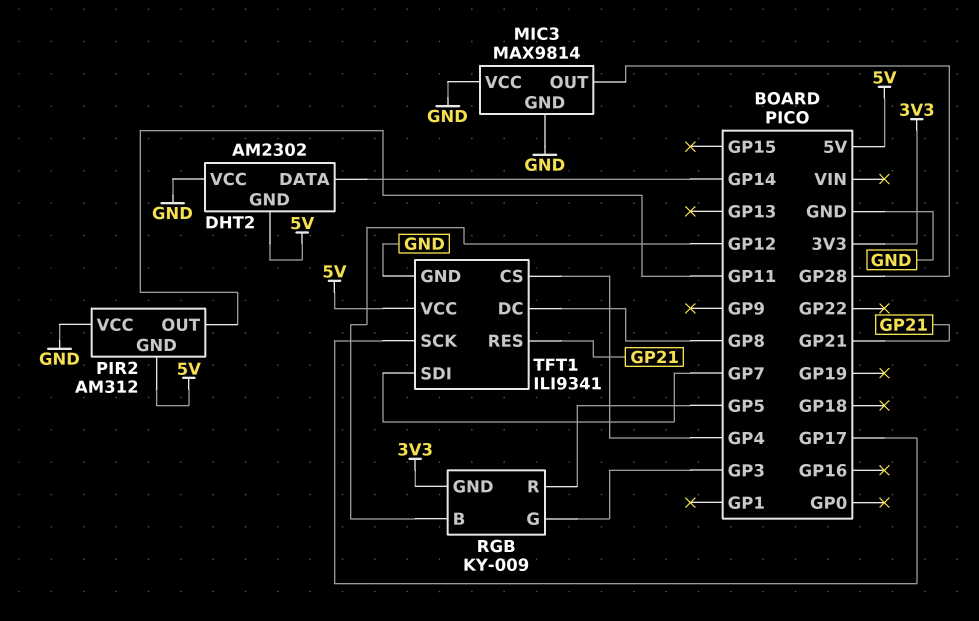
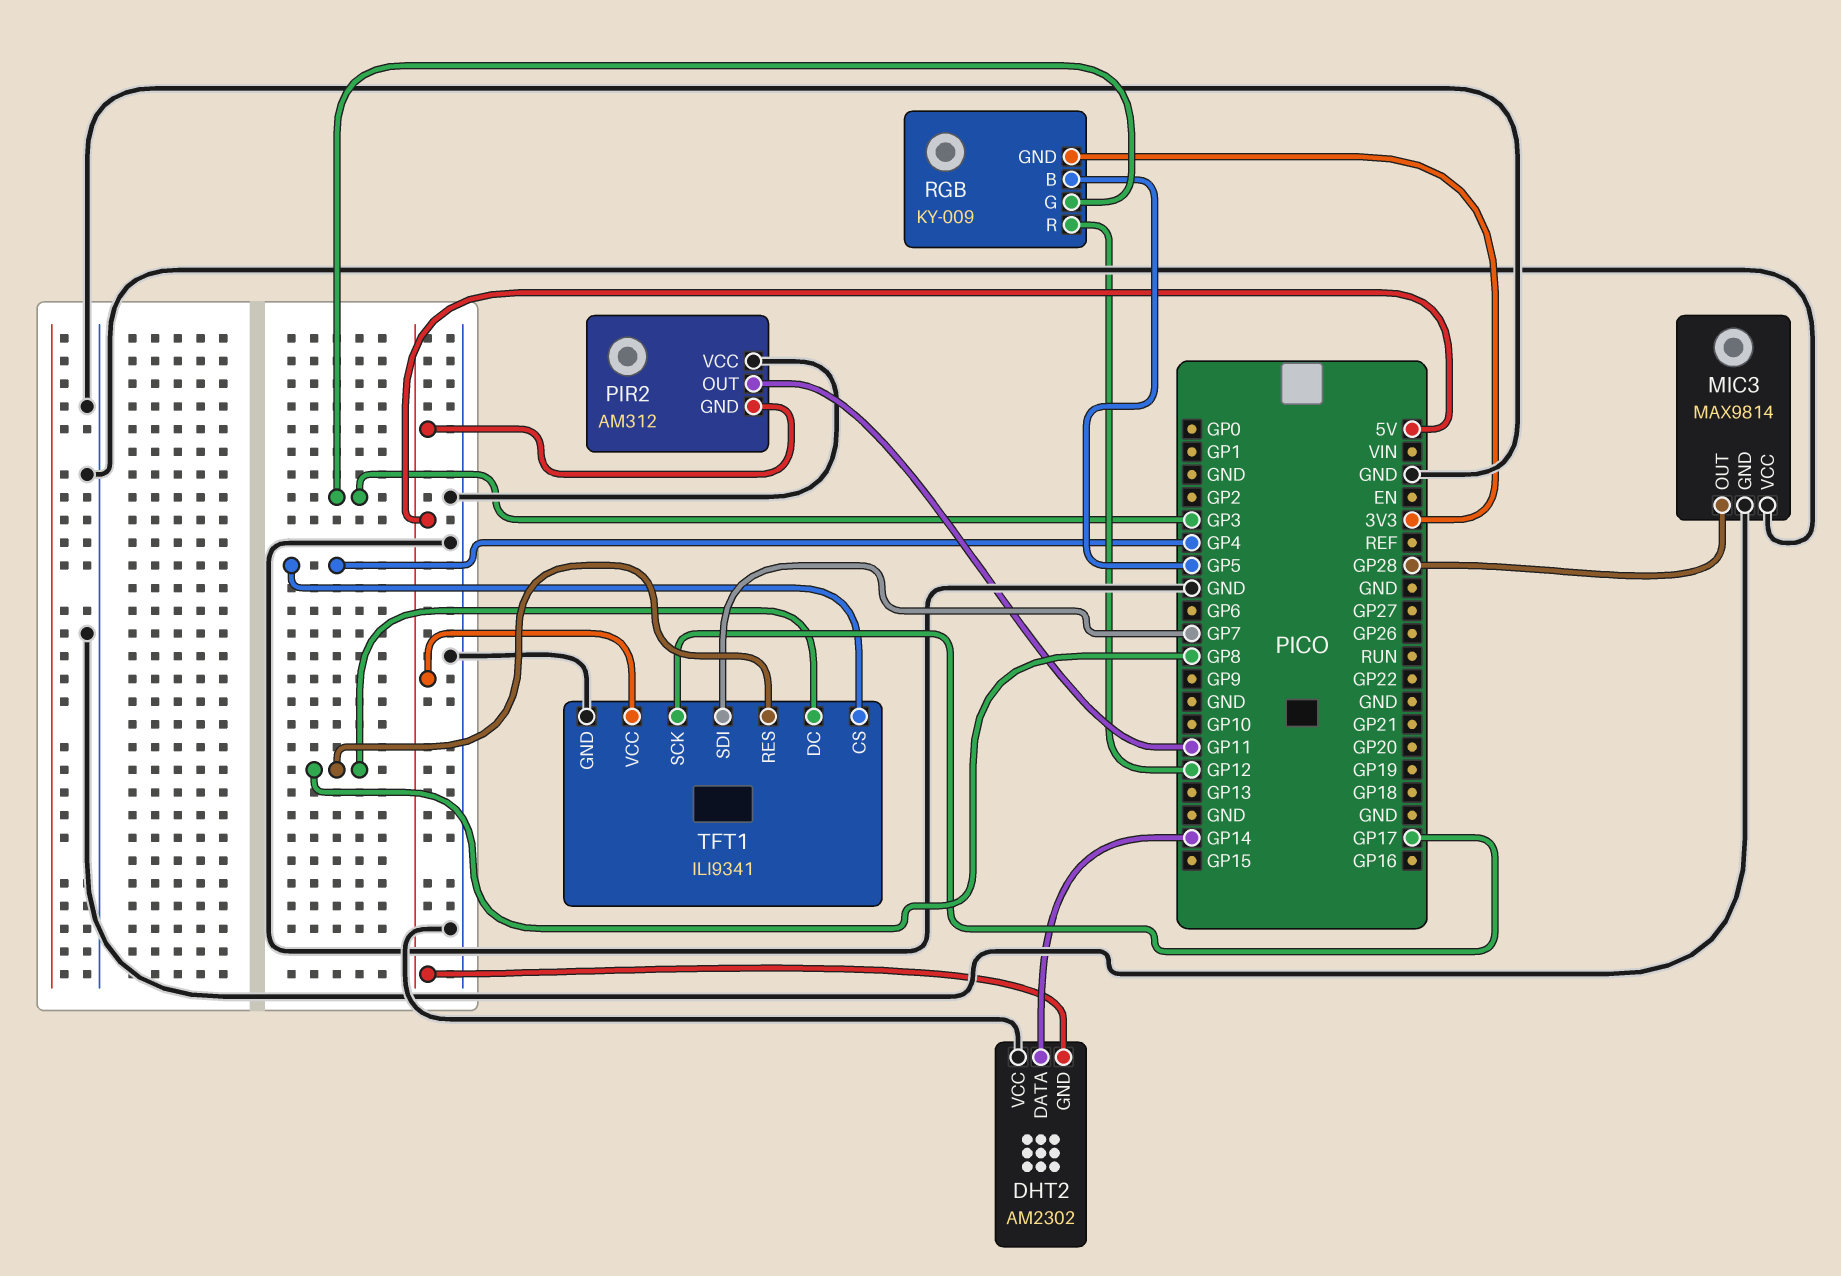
RGB pin B: GP12 -> GP5
RGB pin R: GP5 -> GP12
TFT1 pin RES: GP21 -> GP8

